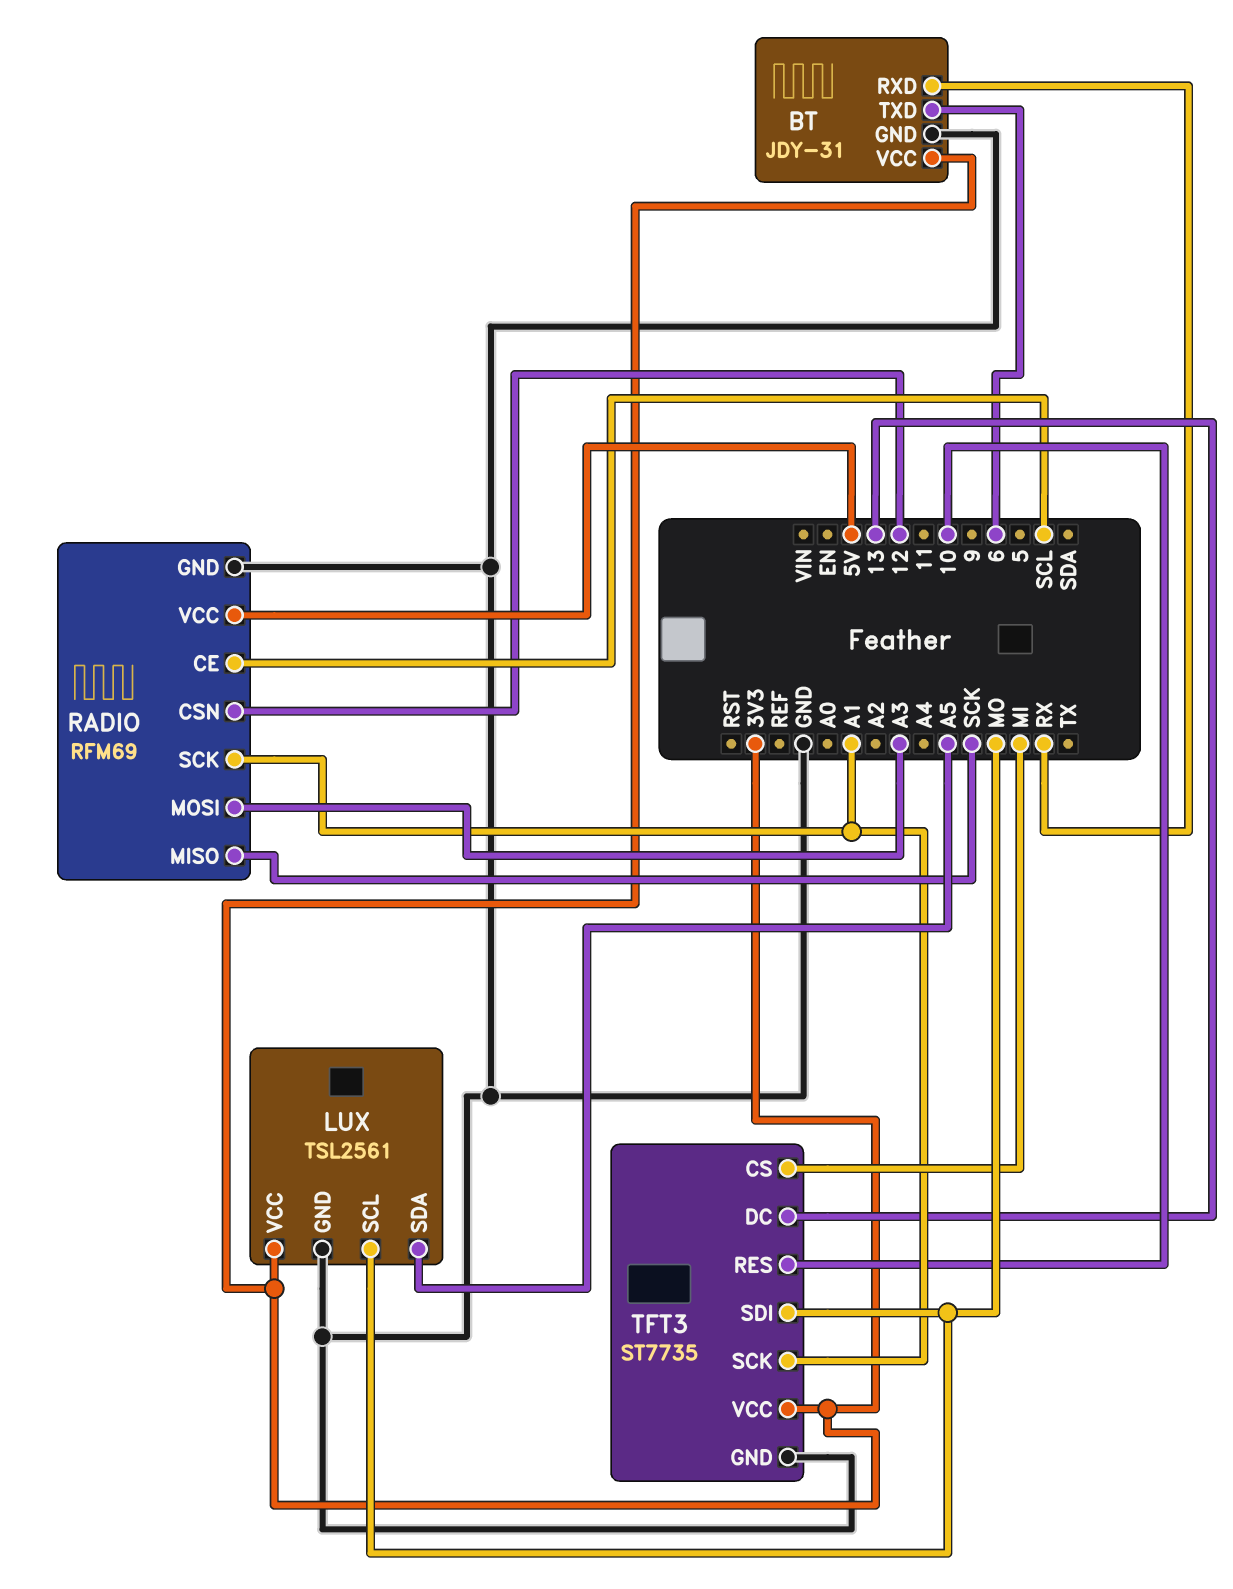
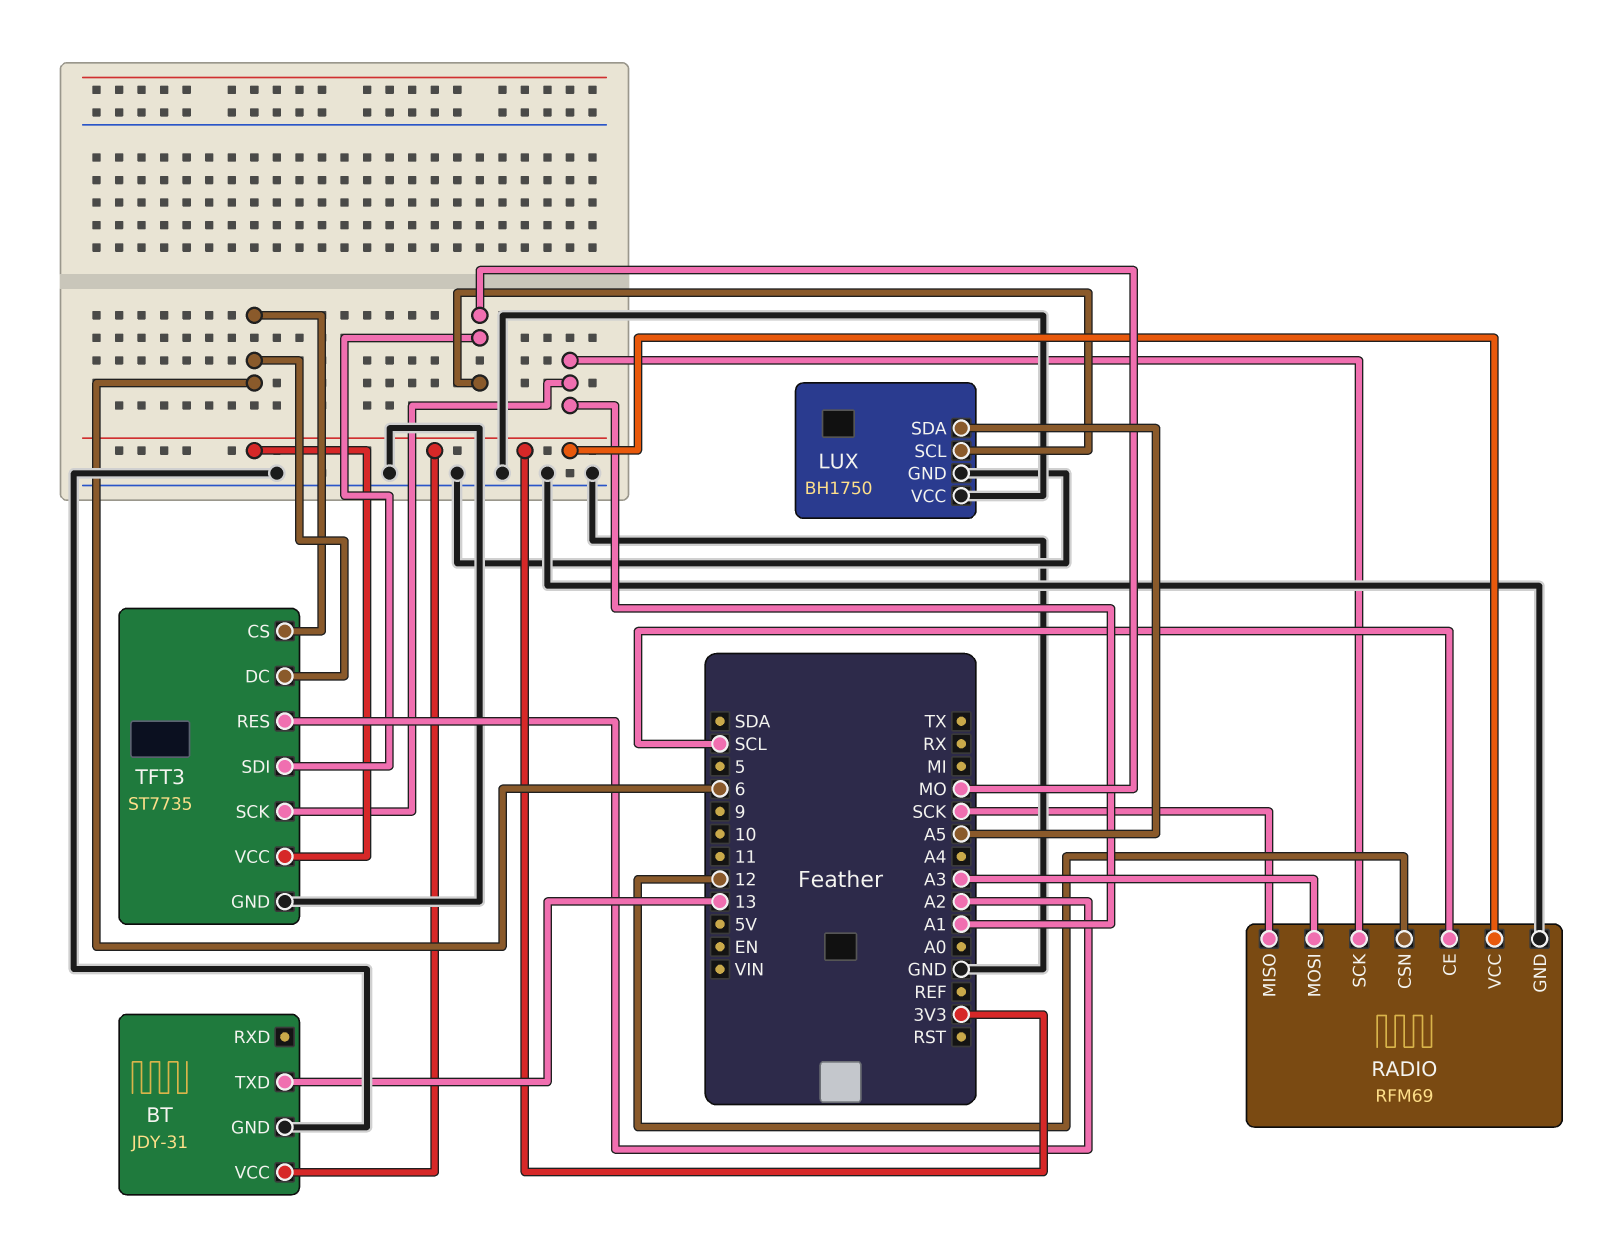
BT pin RXD: RX -> none
BT pin TXD: 6 -> 13
LUX: TSL2561 -> BH1750
LUX pin VCC: 3V3 -> GND
RADIO pin VCC: 5V -> 3V3
TFT3 pin CS: MI -> 6
TFT3 pin DC: 13 -> 6
TFT3 pin RES: 10 -> A2

